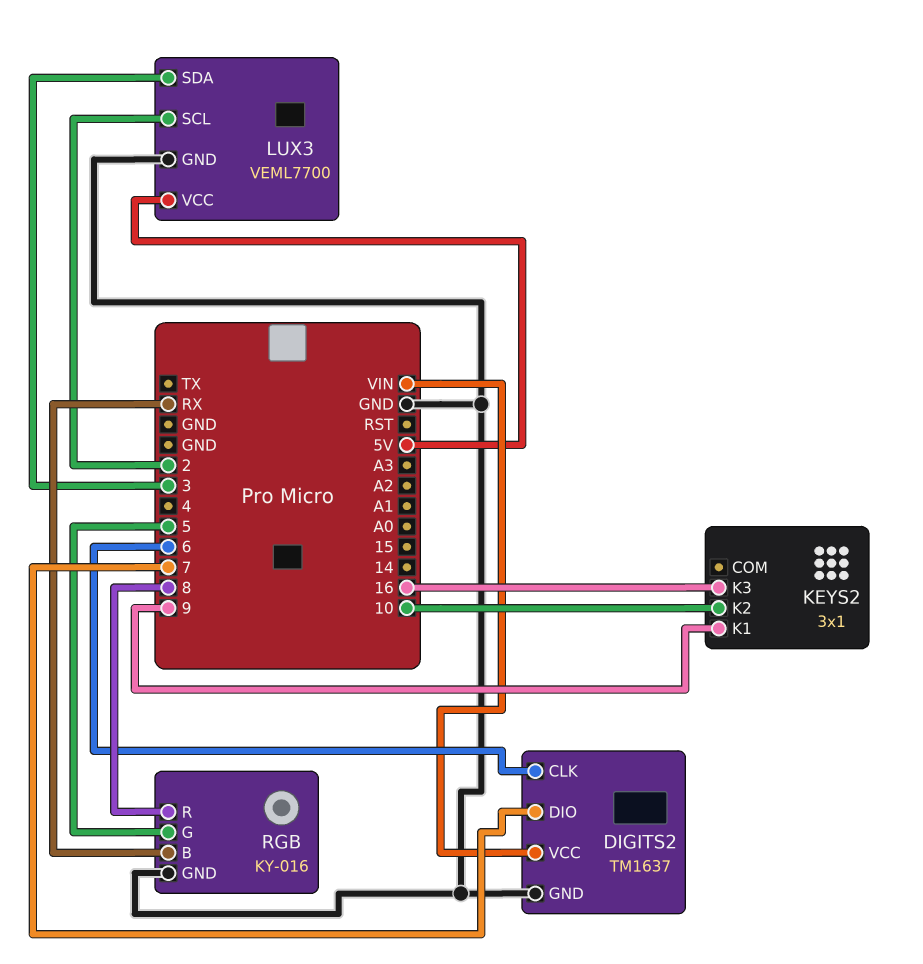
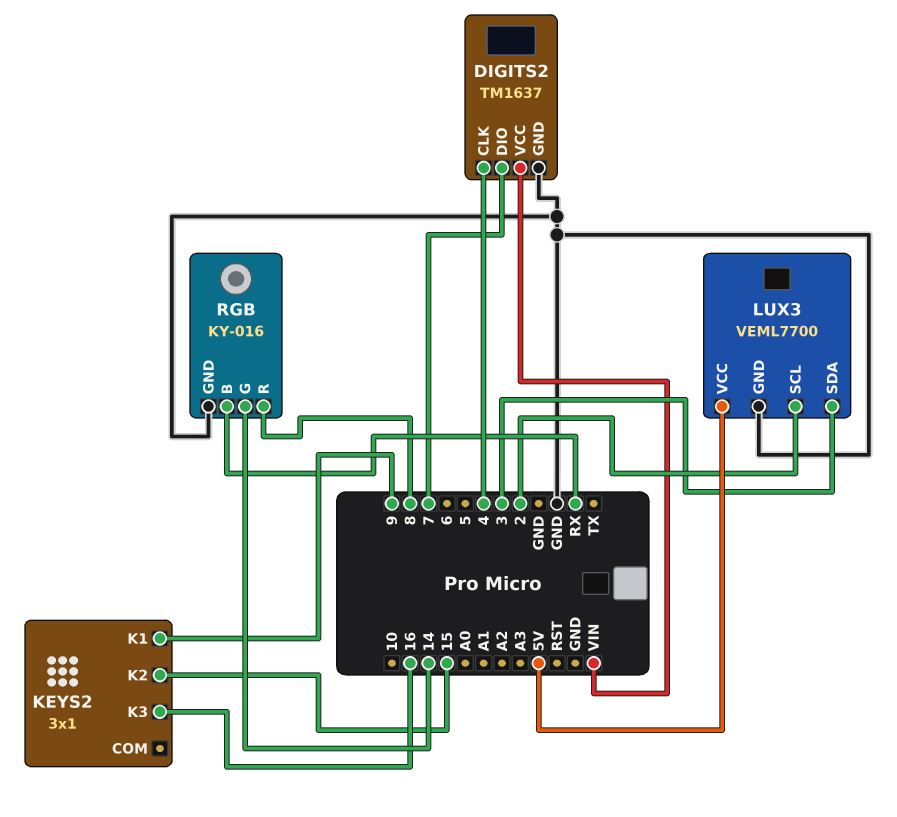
DIGITS2 pin CLK: 6 -> 4
KEYS2 pin K2: 10 -> 15
RGB pin G: 5 -> 14

